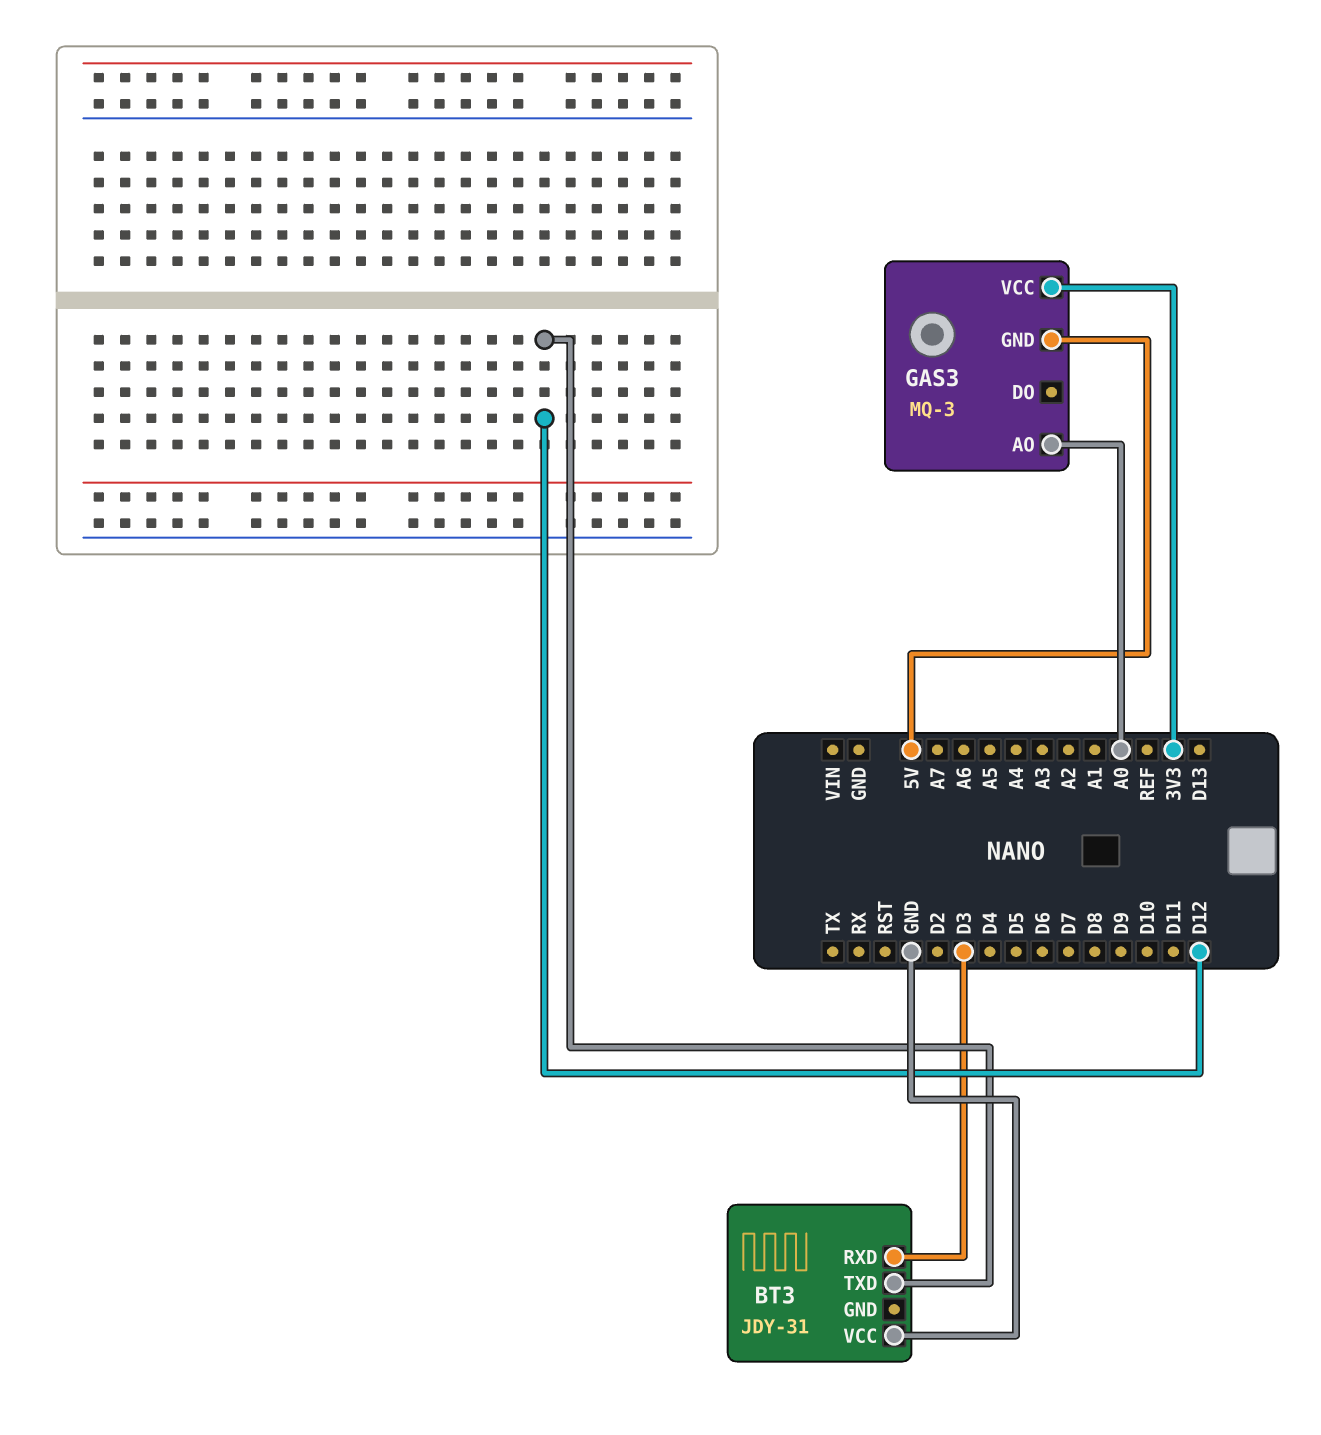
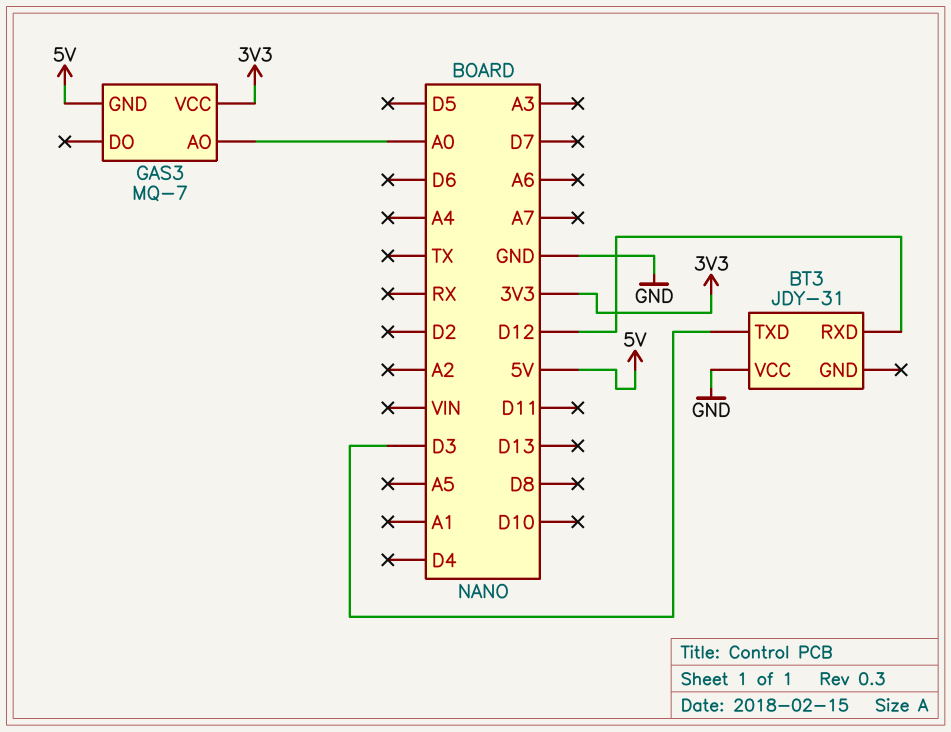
BT3 pin RXD: D3 -> D12
BT3 pin TXD: D12 -> D3
GAS3: MQ-3 -> MQ-7

